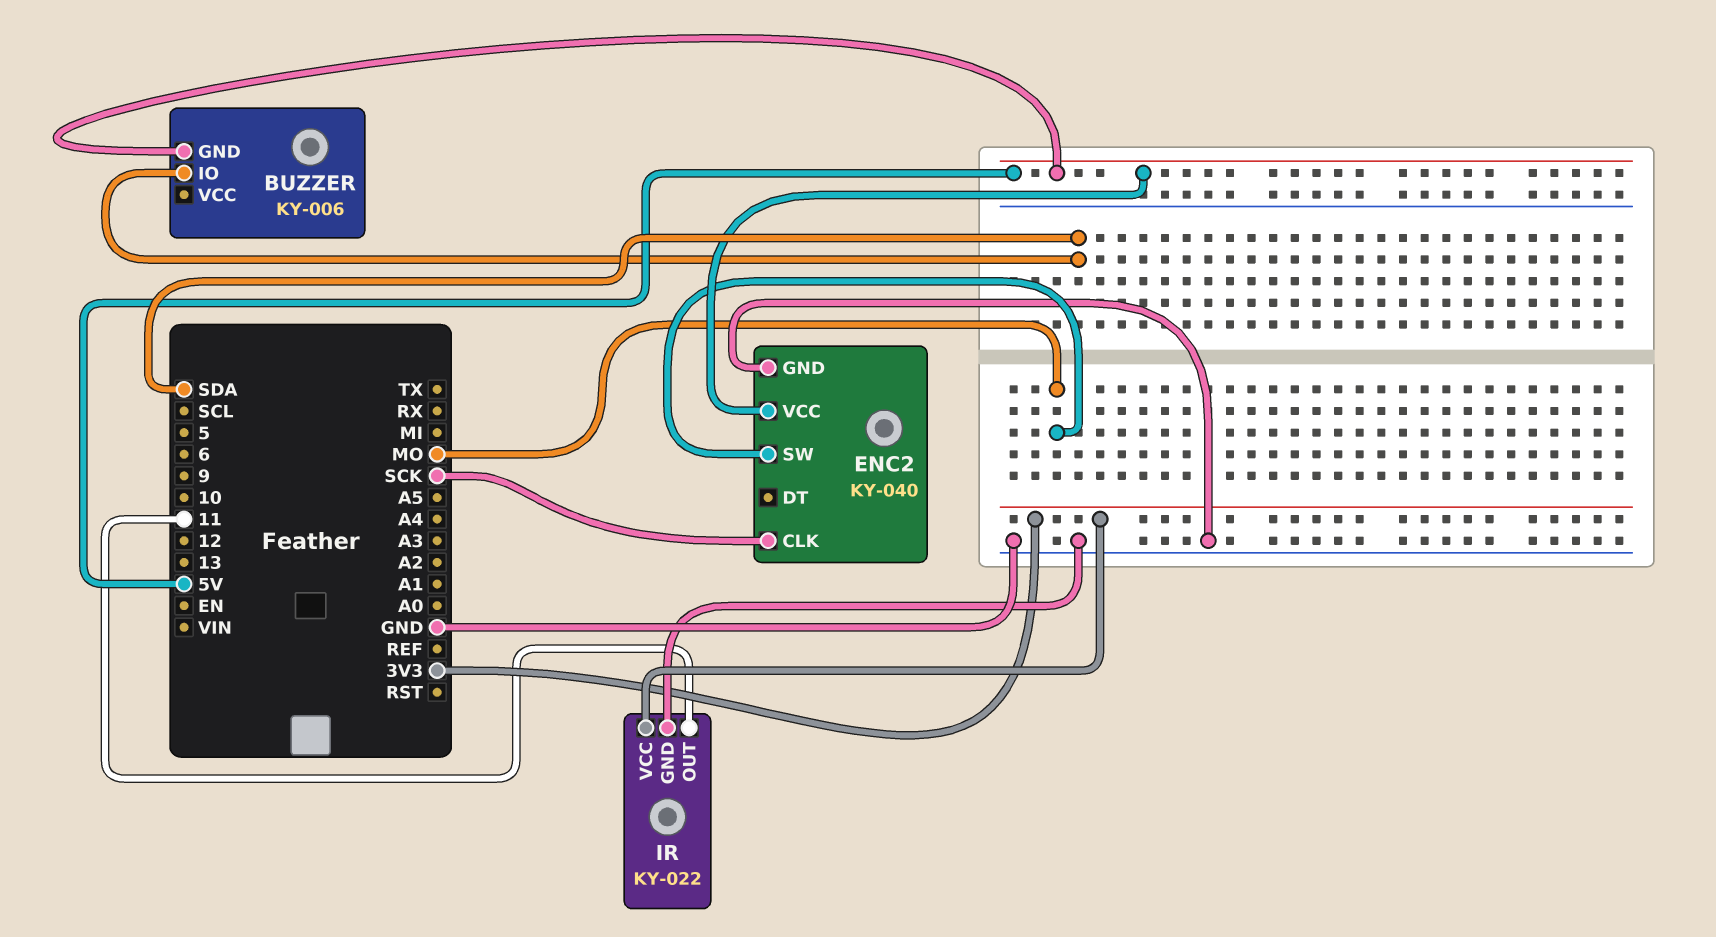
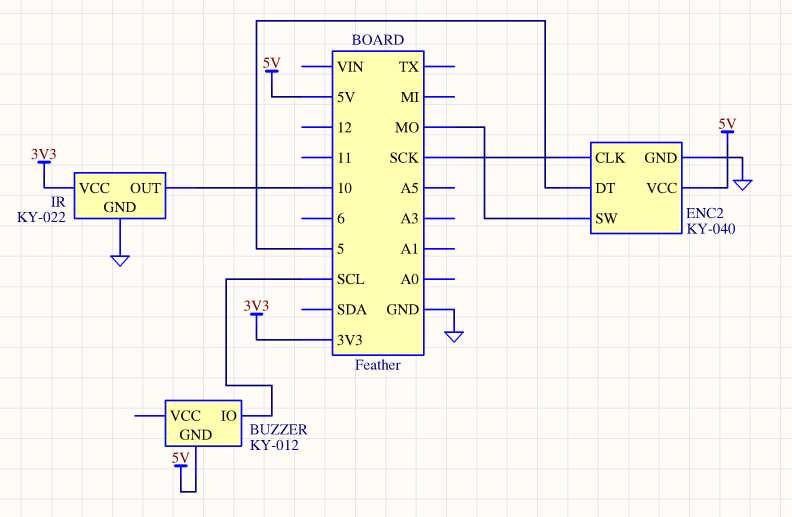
BUZZER: KY-006 -> KY-012
BUZZER pin IO: SDA -> SCL
ENC2 pin DT: none -> 5
IR pin OUT: 11 -> 10

